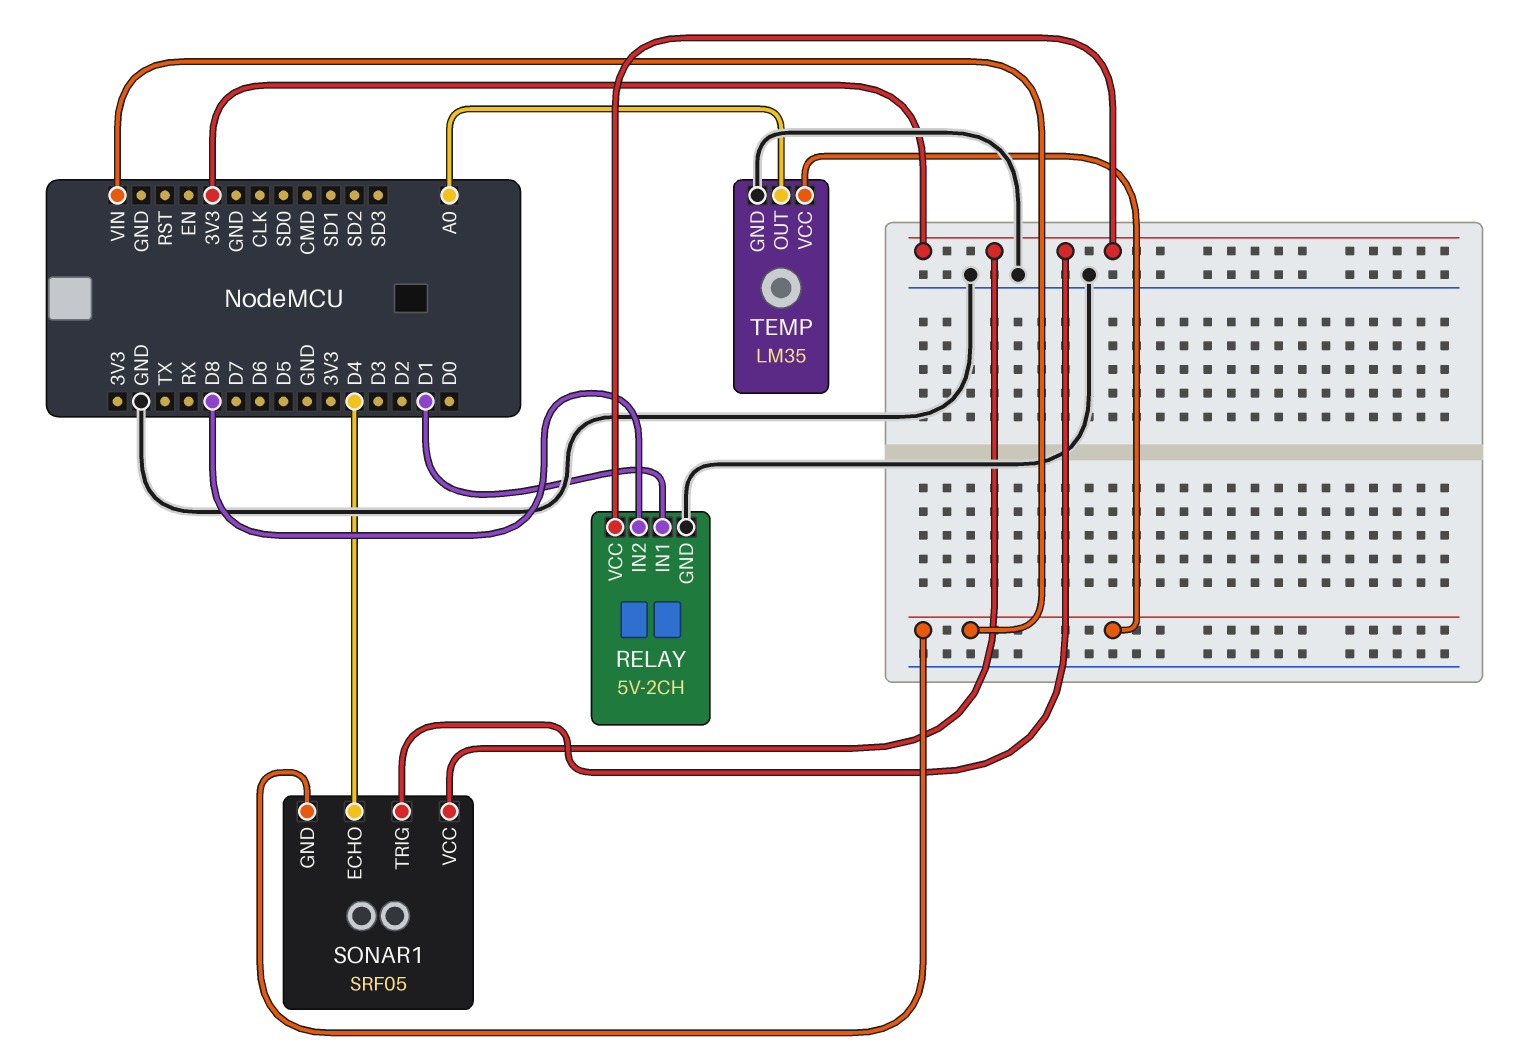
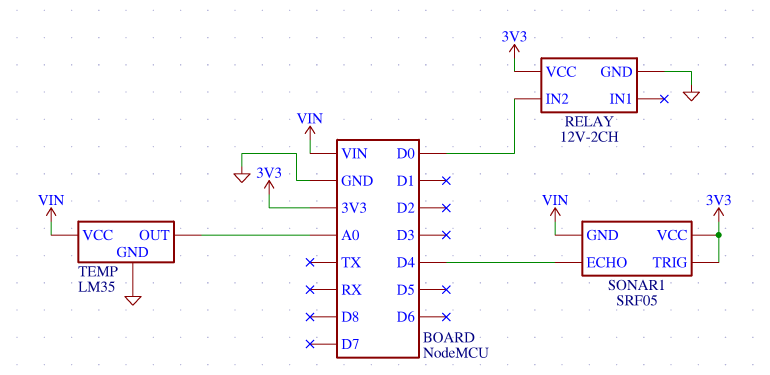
RELAY: 5V-2CH -> 12V-2CH
RELAY pin IN1: D1 -> none
RELAY pin IN2: D8 -> D0

